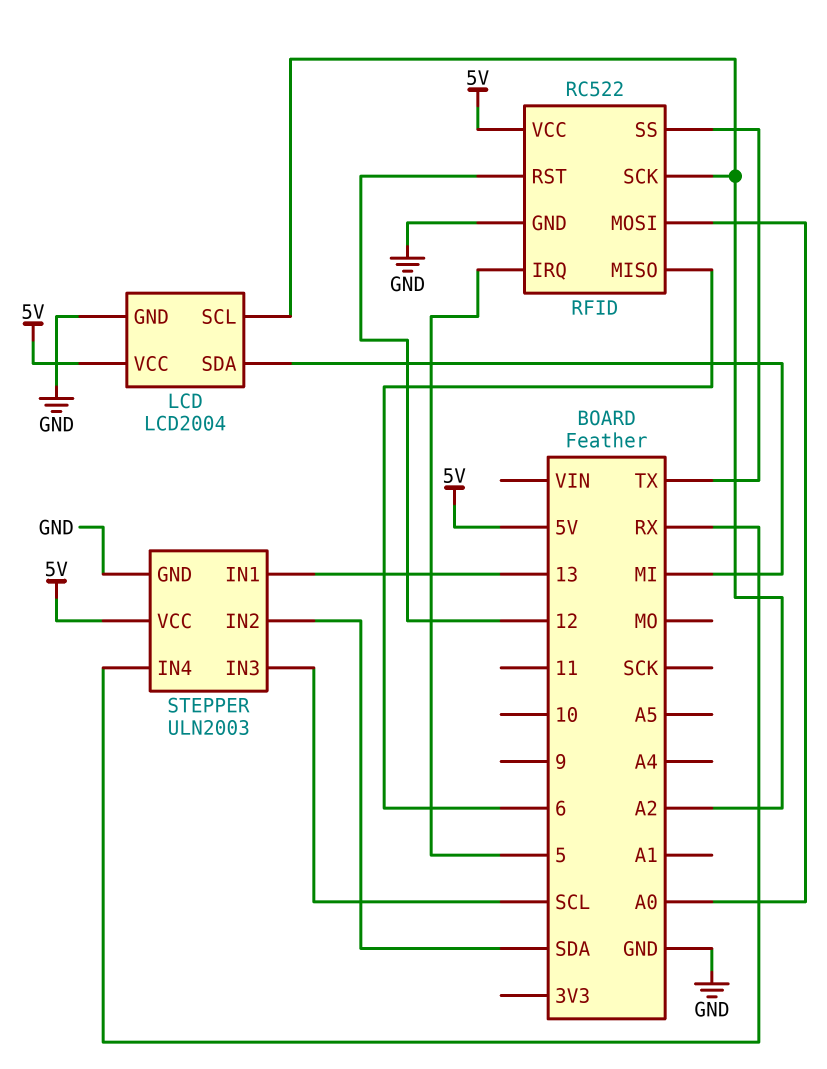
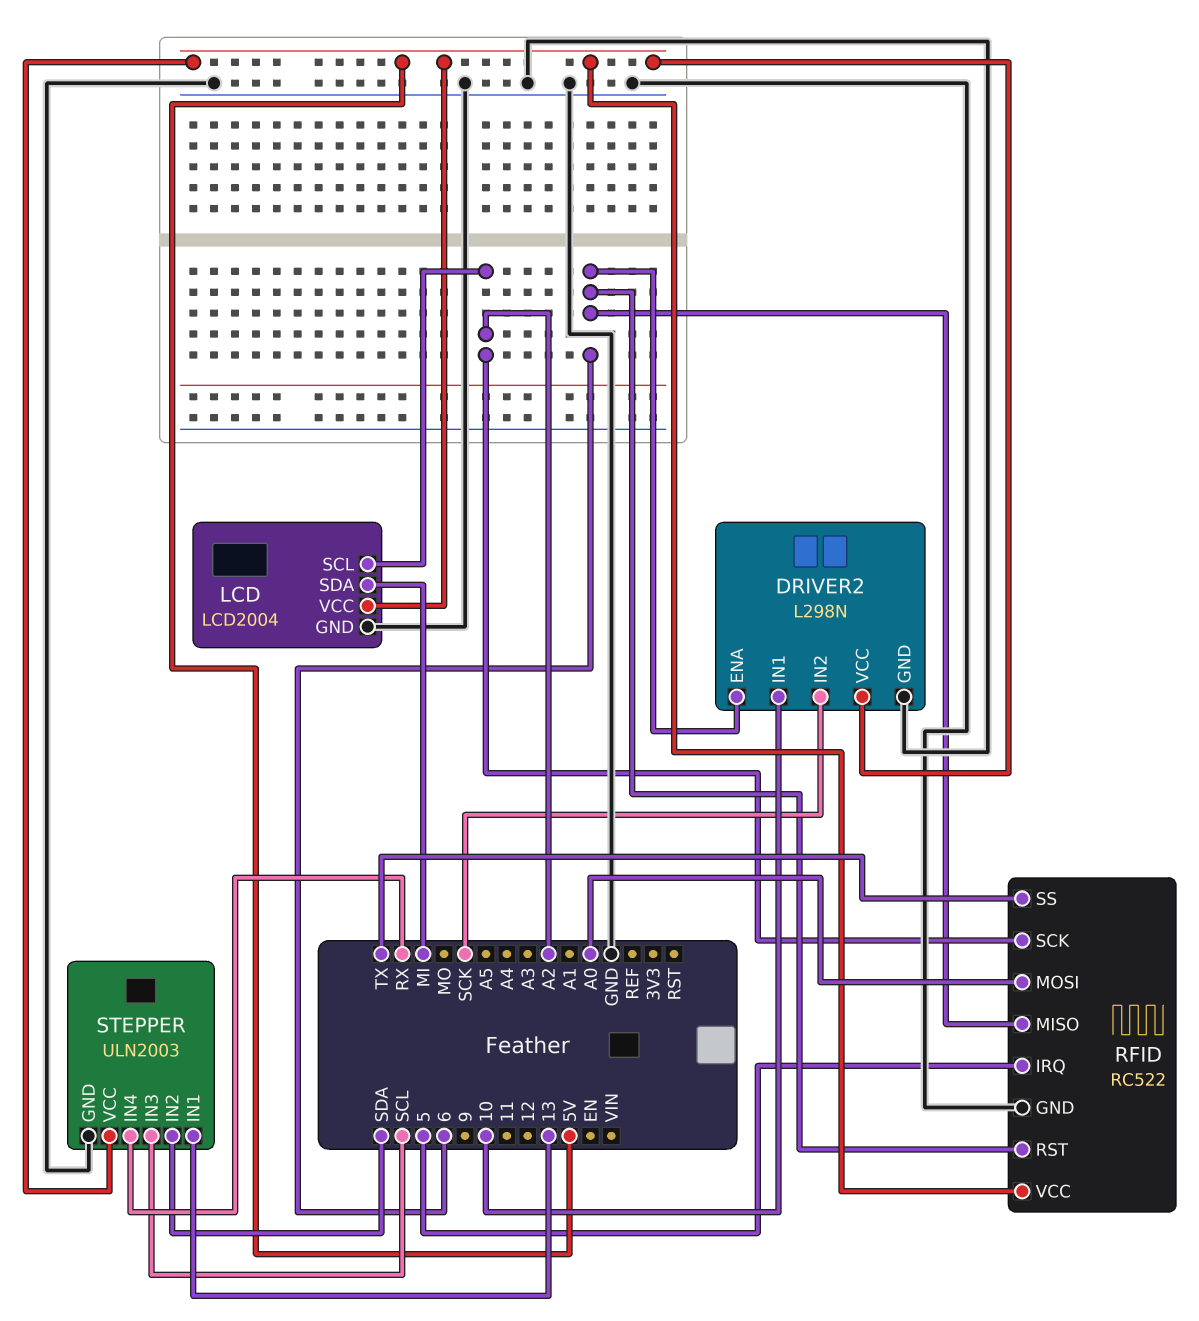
DRIVER2: none -> L298N
DRIVER2 pin ENA: none -> 6
DRIVER2 pin GND: none -> GND
DRIVER2 pin IN1: none -> 10
DRIVER2 pin IN2: none -> SCK
DRIVER2 pin VCC: none -> 5V
RFID pin RST: 12 -> 6

